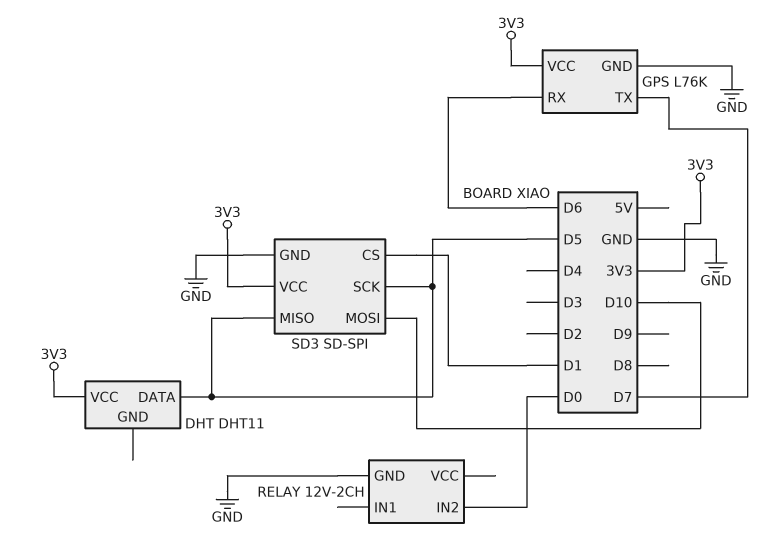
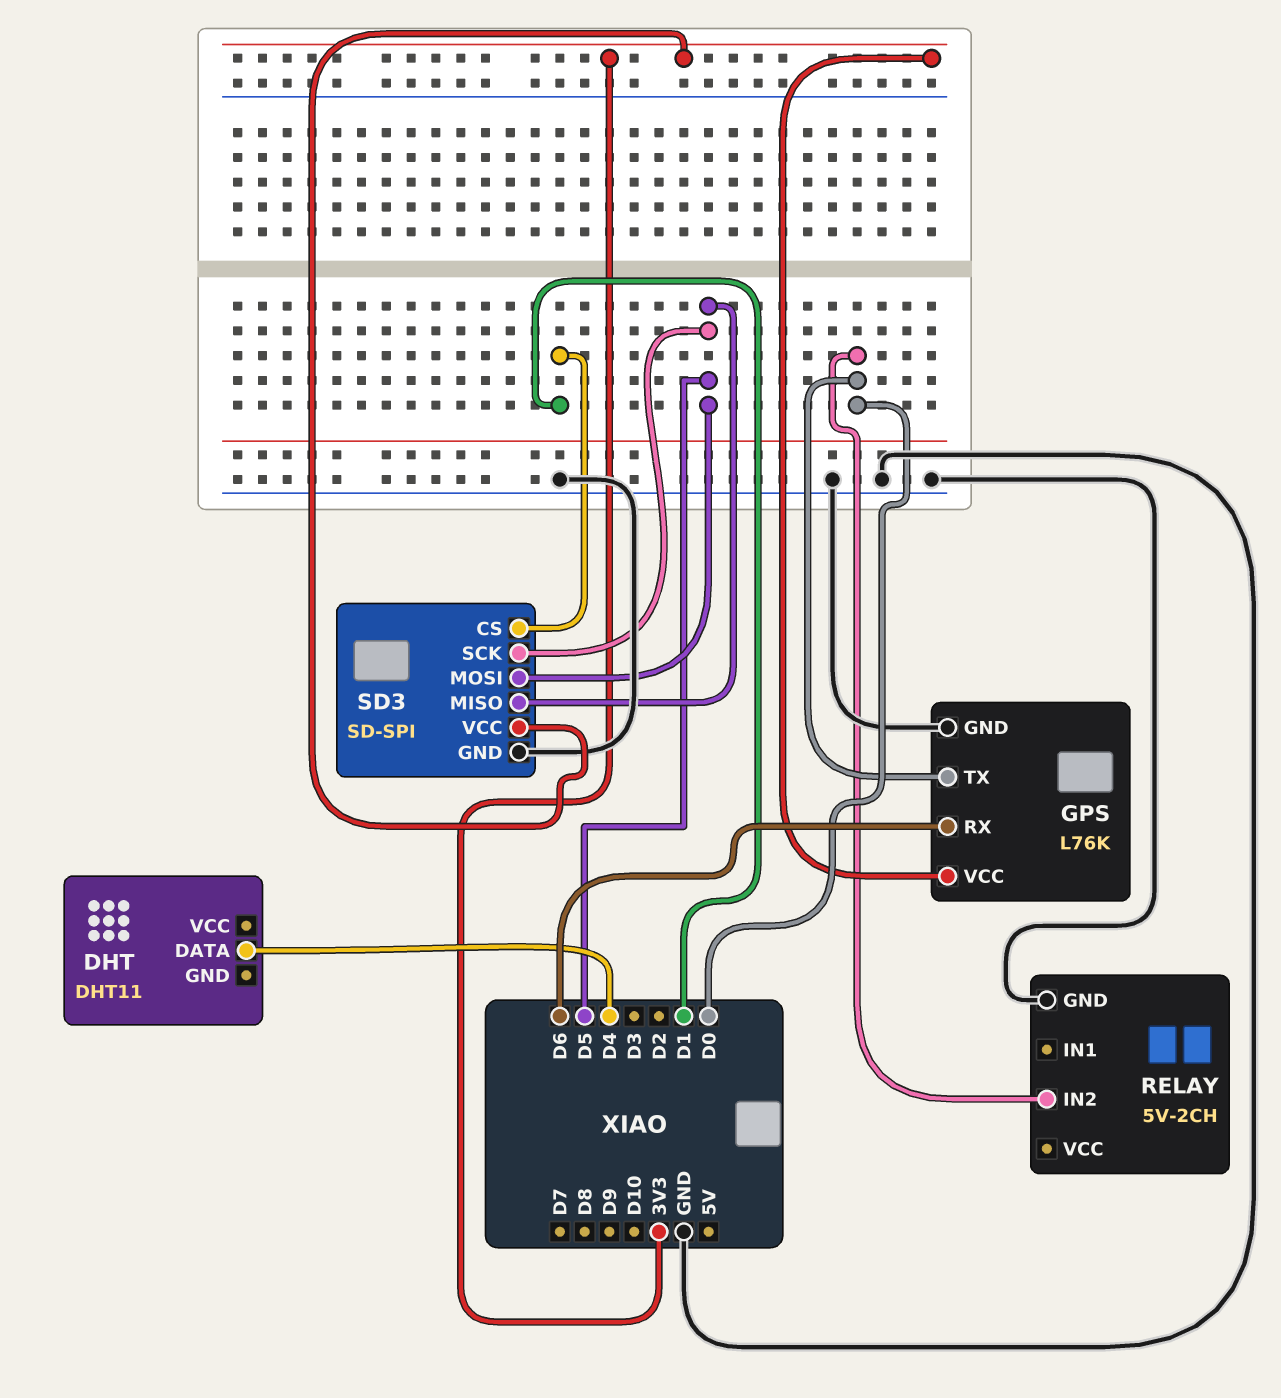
DHT pin DATA: D5 -> D4
DHT pin VCC: 3V3 -> none
GPS pin TX: D7 -> D0
RELAY: 12V-2CH -> 5V-2CH
SD3 pin MOSI: D10 -> D5

